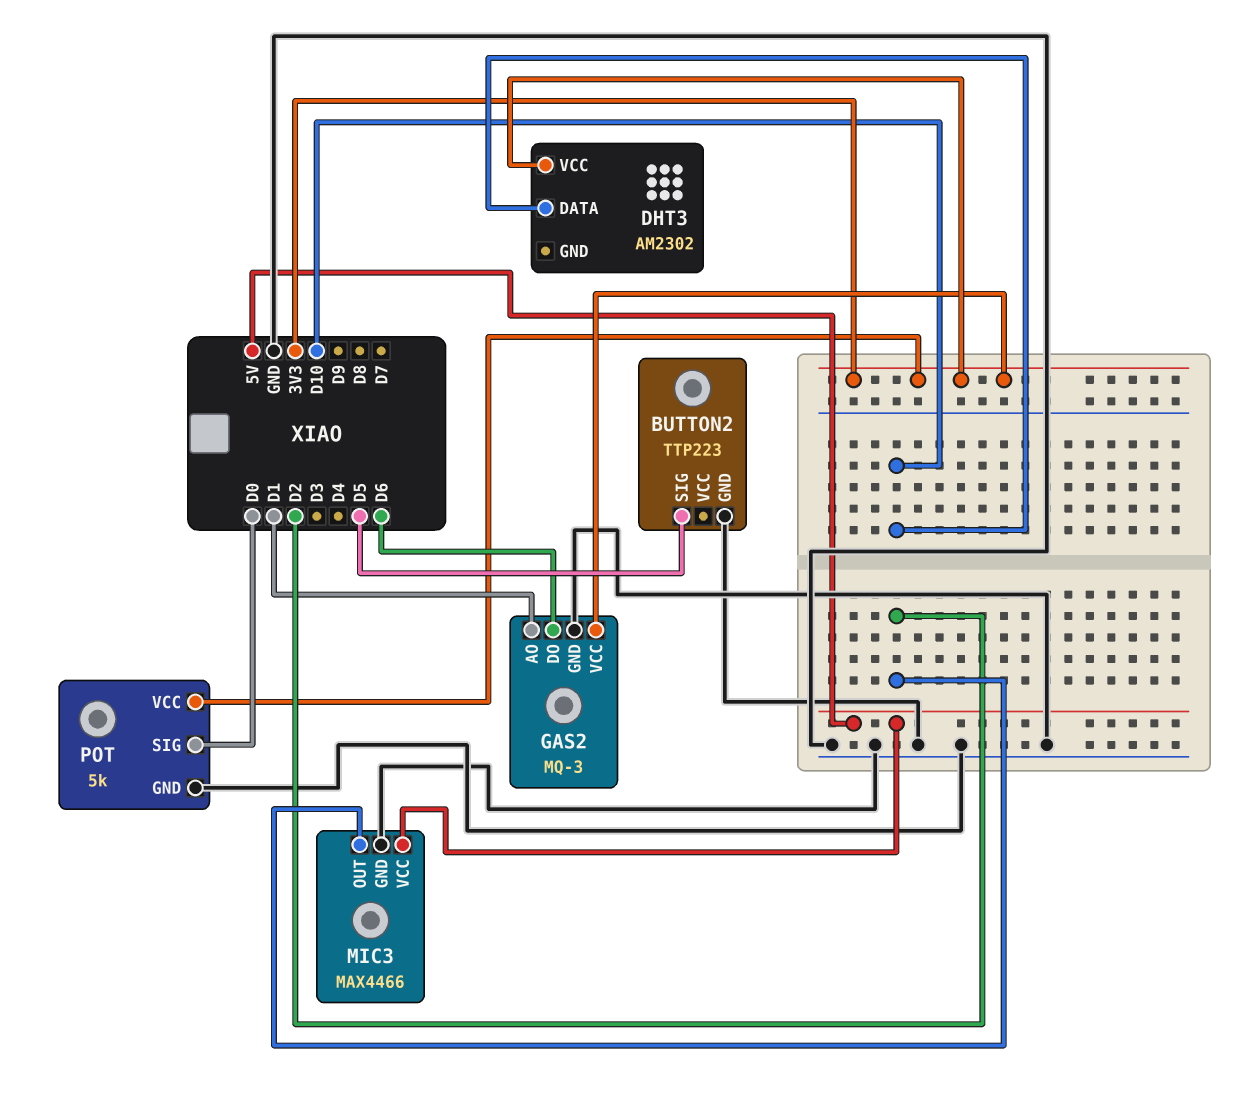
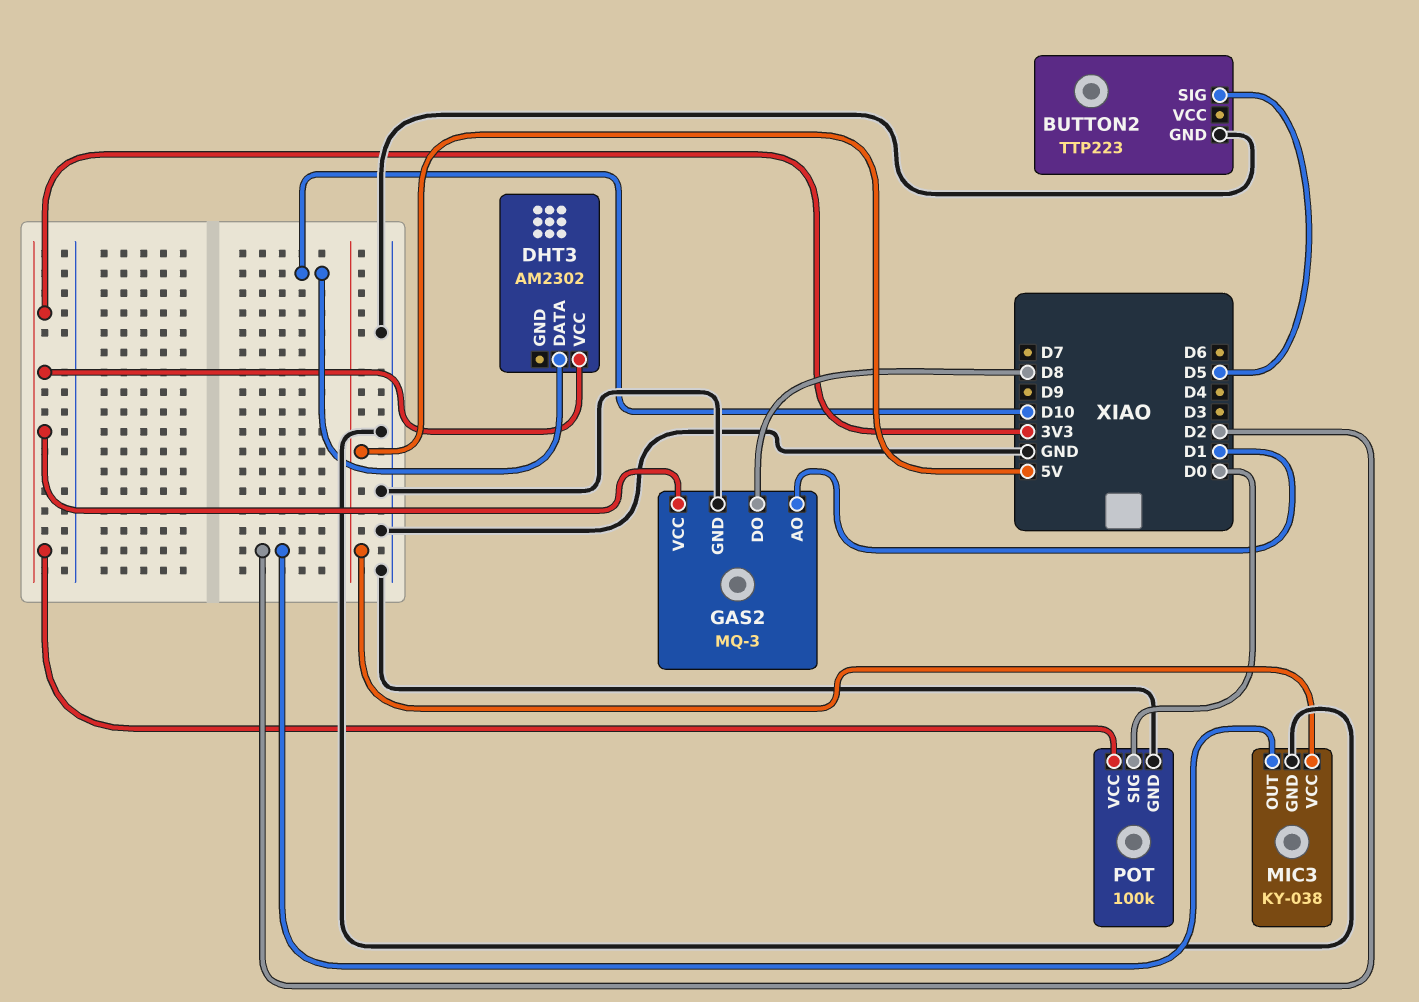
GAS2 pin DO: D6 -> D8
MIC3: MAX4466 -> KY-038
POT: 5k -> 100k

